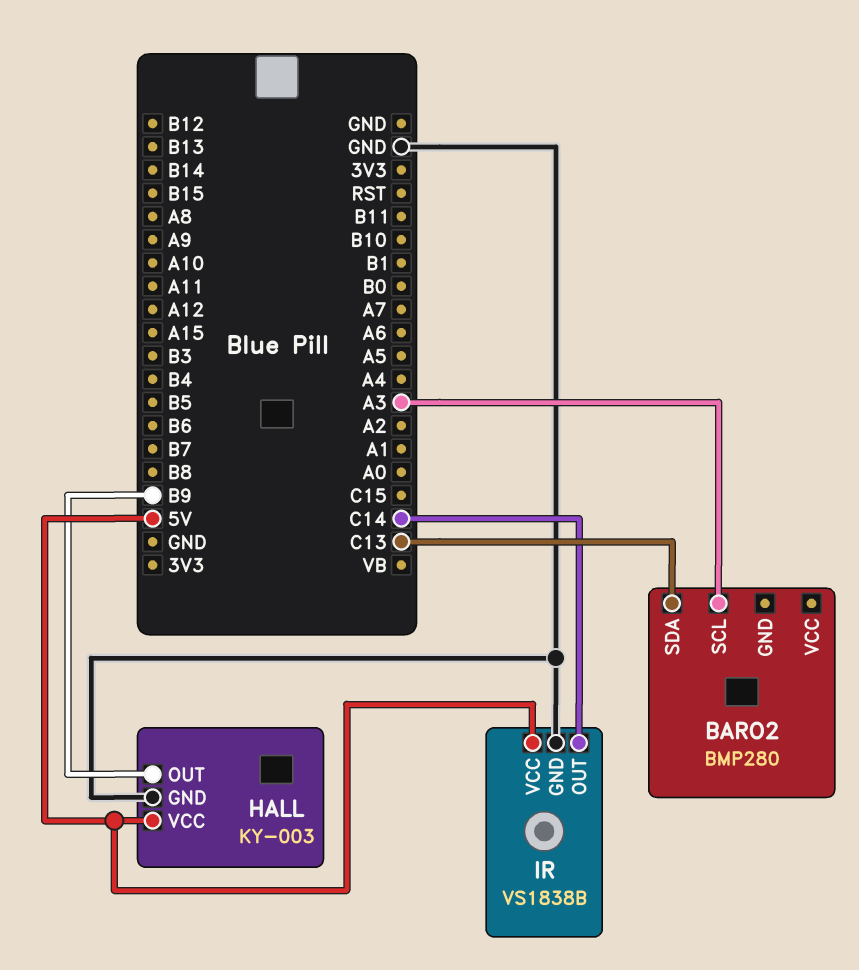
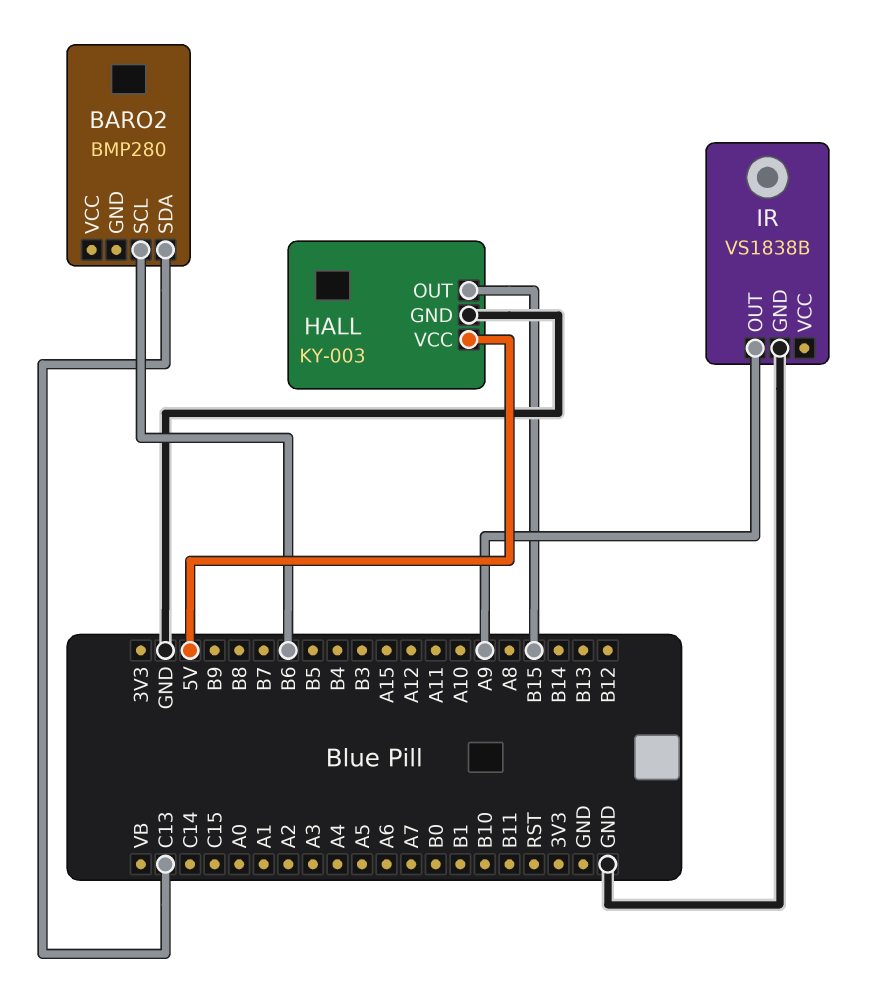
BARO2 pin SCL: A3 -> B6
HALL pin OUT: B9 -> B15
IR pin OUT: C14 -> A9
IR pin VCC: 5V -> none

